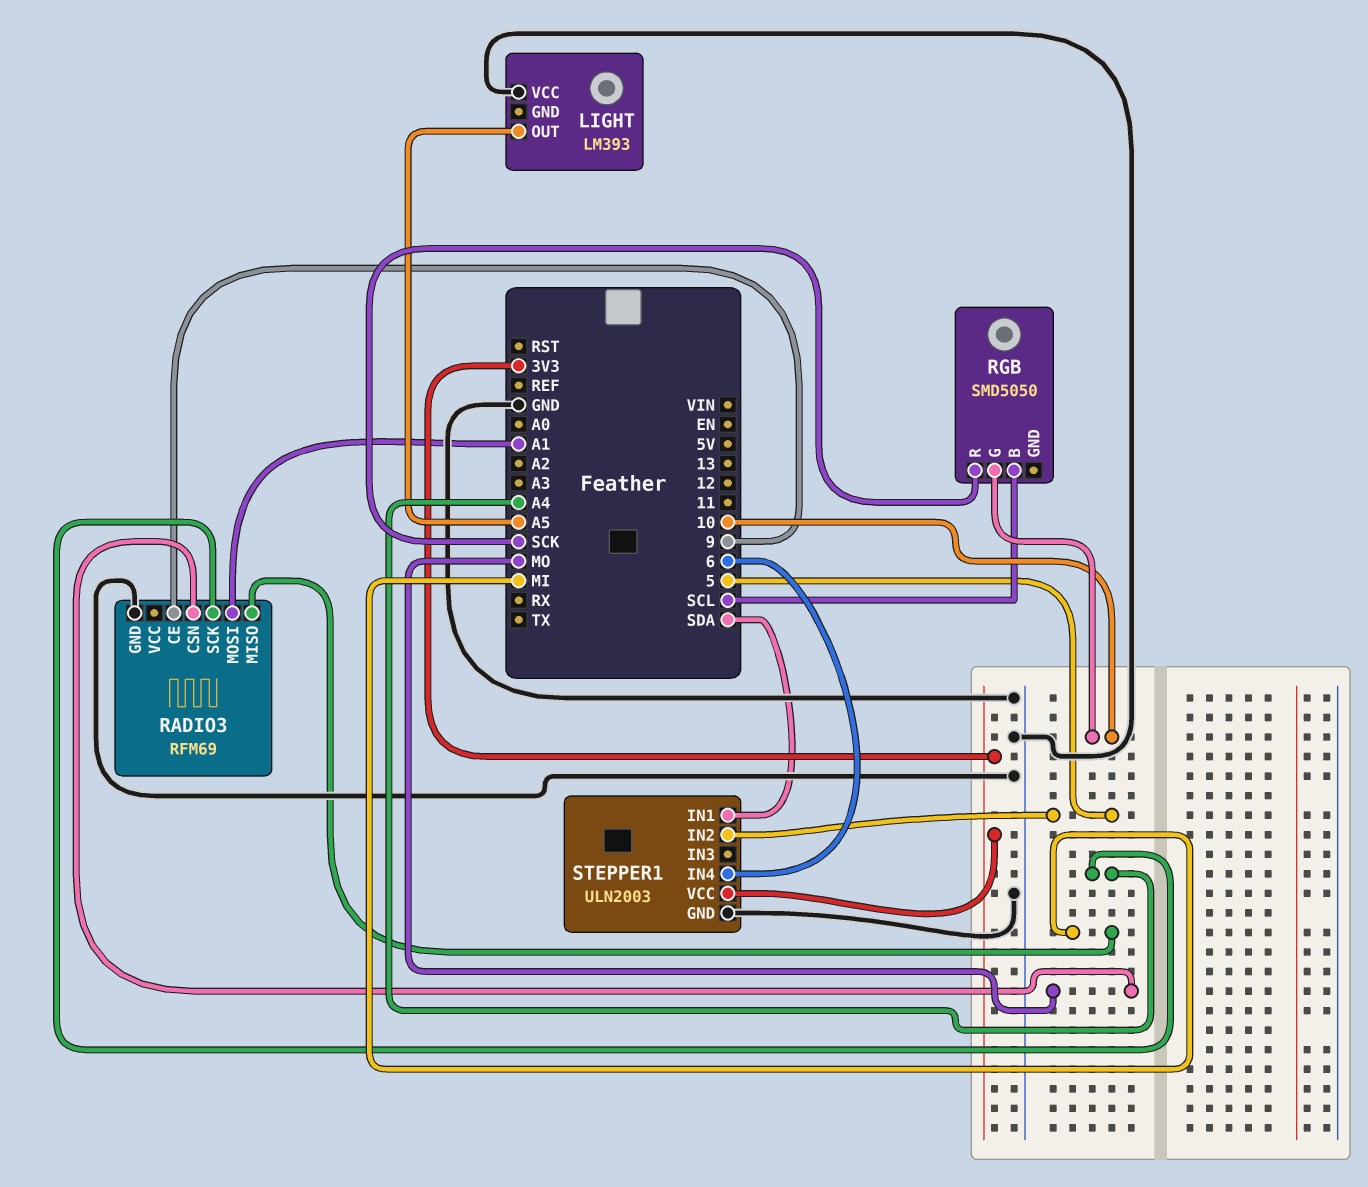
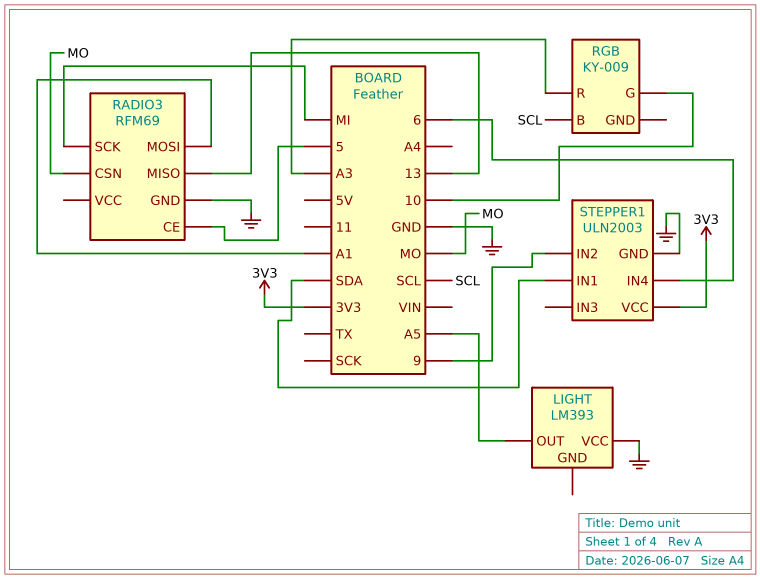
RADIO3 pin CE: 9 -> 5
RADIO3 pin MISO: MI -> 13
RADIO3 pin SCK: A4 -> MI
RGB: SMD5050 -> KY-009
RGB pin R: SCK -> A3
STEPPER1 pin IN2: 5 -> 9

